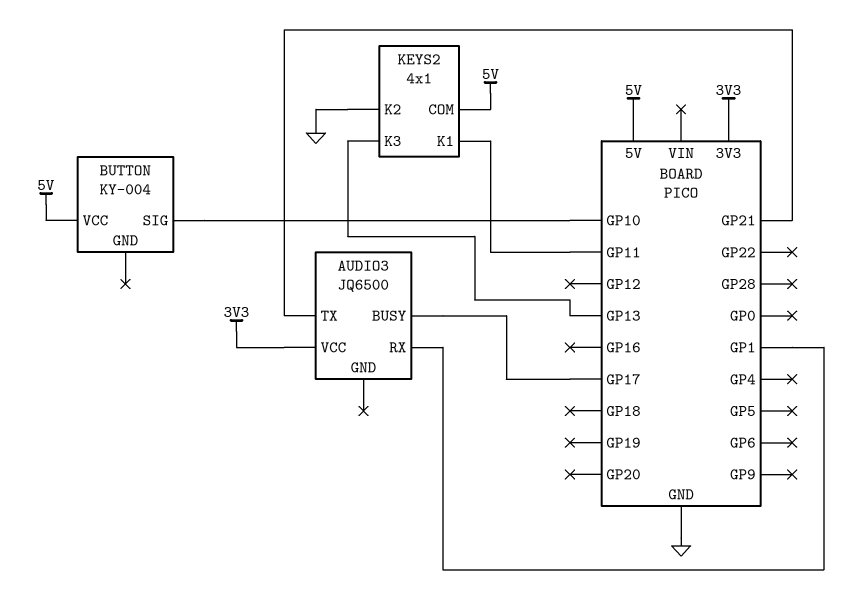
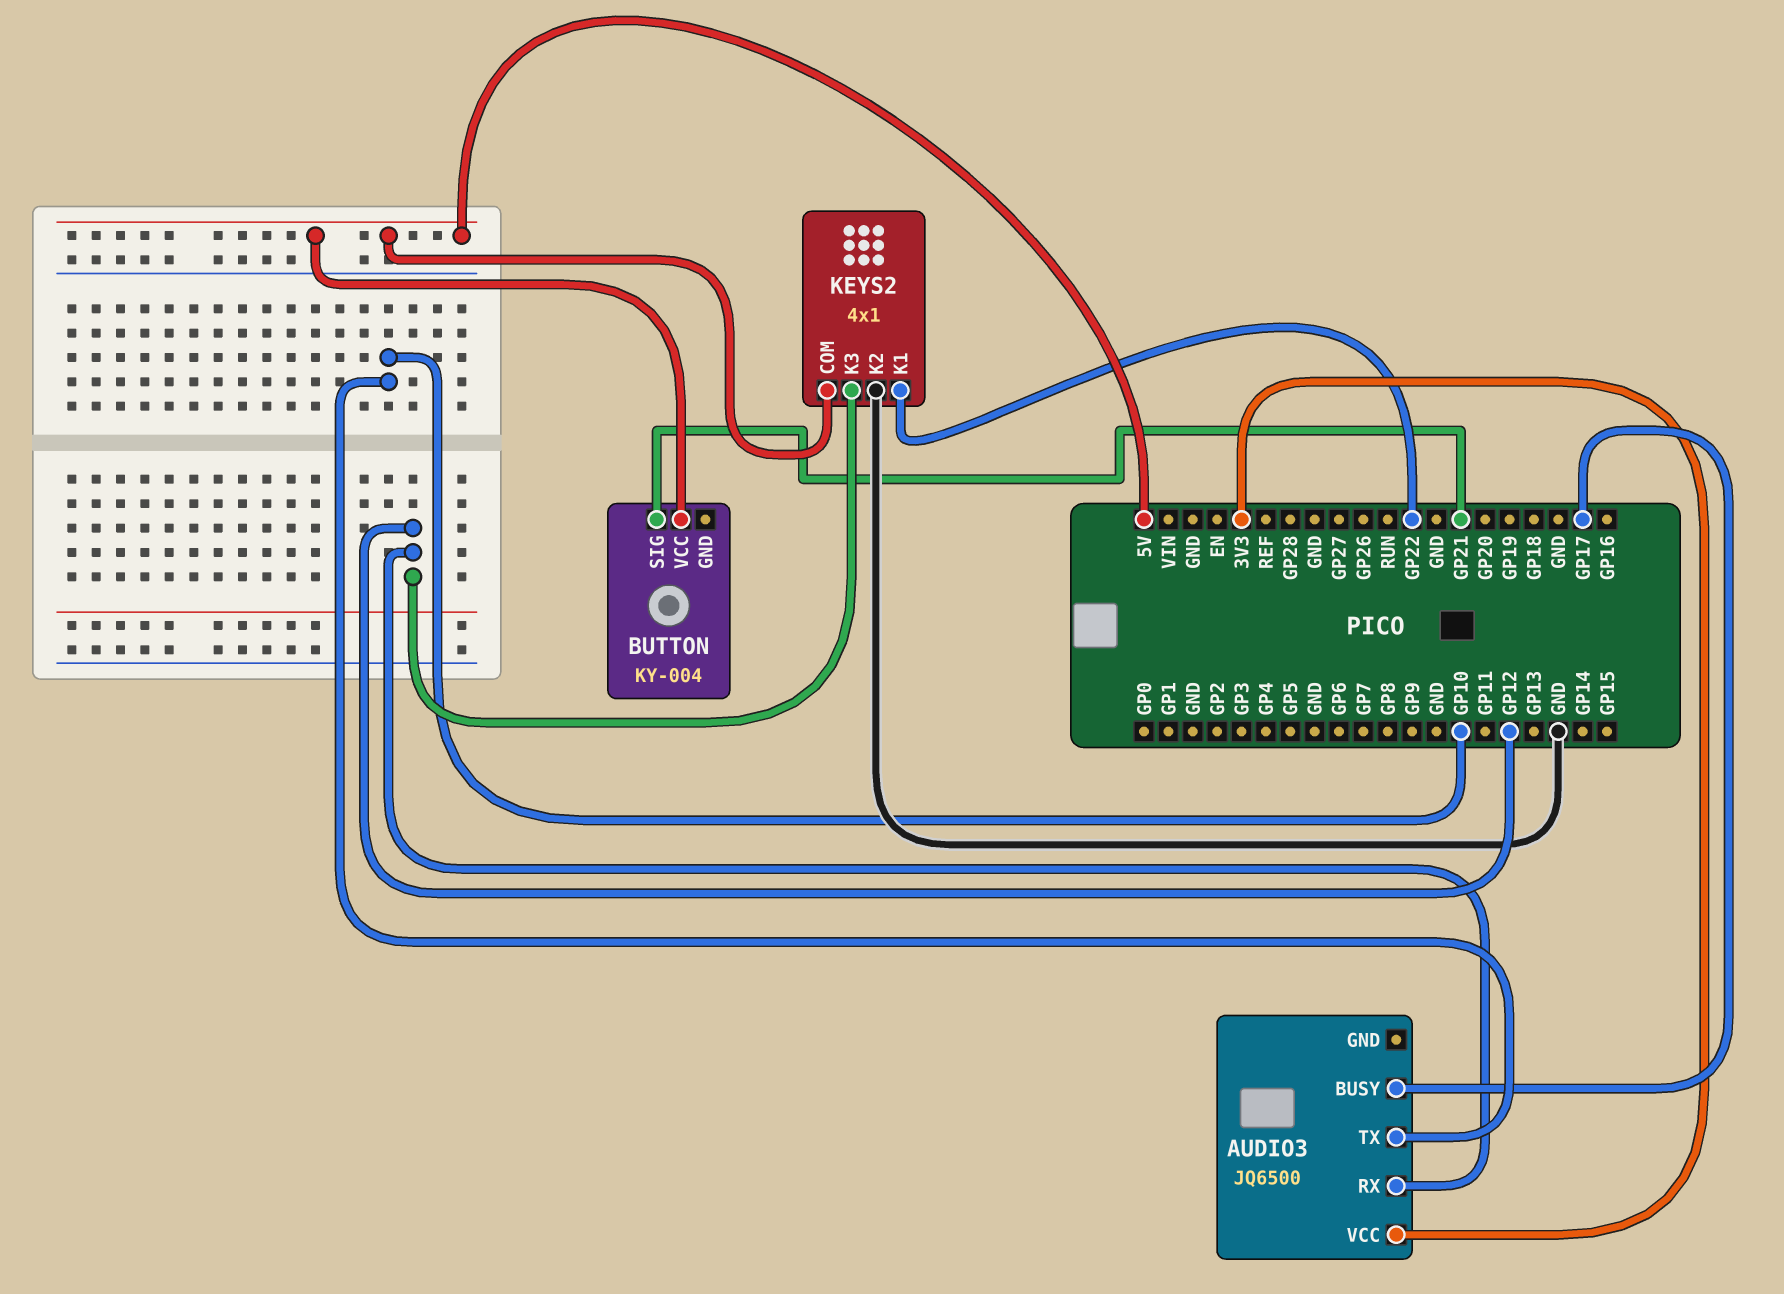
AUDIO3 pin RX: GP1 -> GP12
AUDIO3 pin TX: GP21 -> GP10
BUTTON pin SIG: GP10 -> GP21
KEYS2 pin K1: GP11 -> GP22
KEYS2 pin K3: GP13 -> GP12

